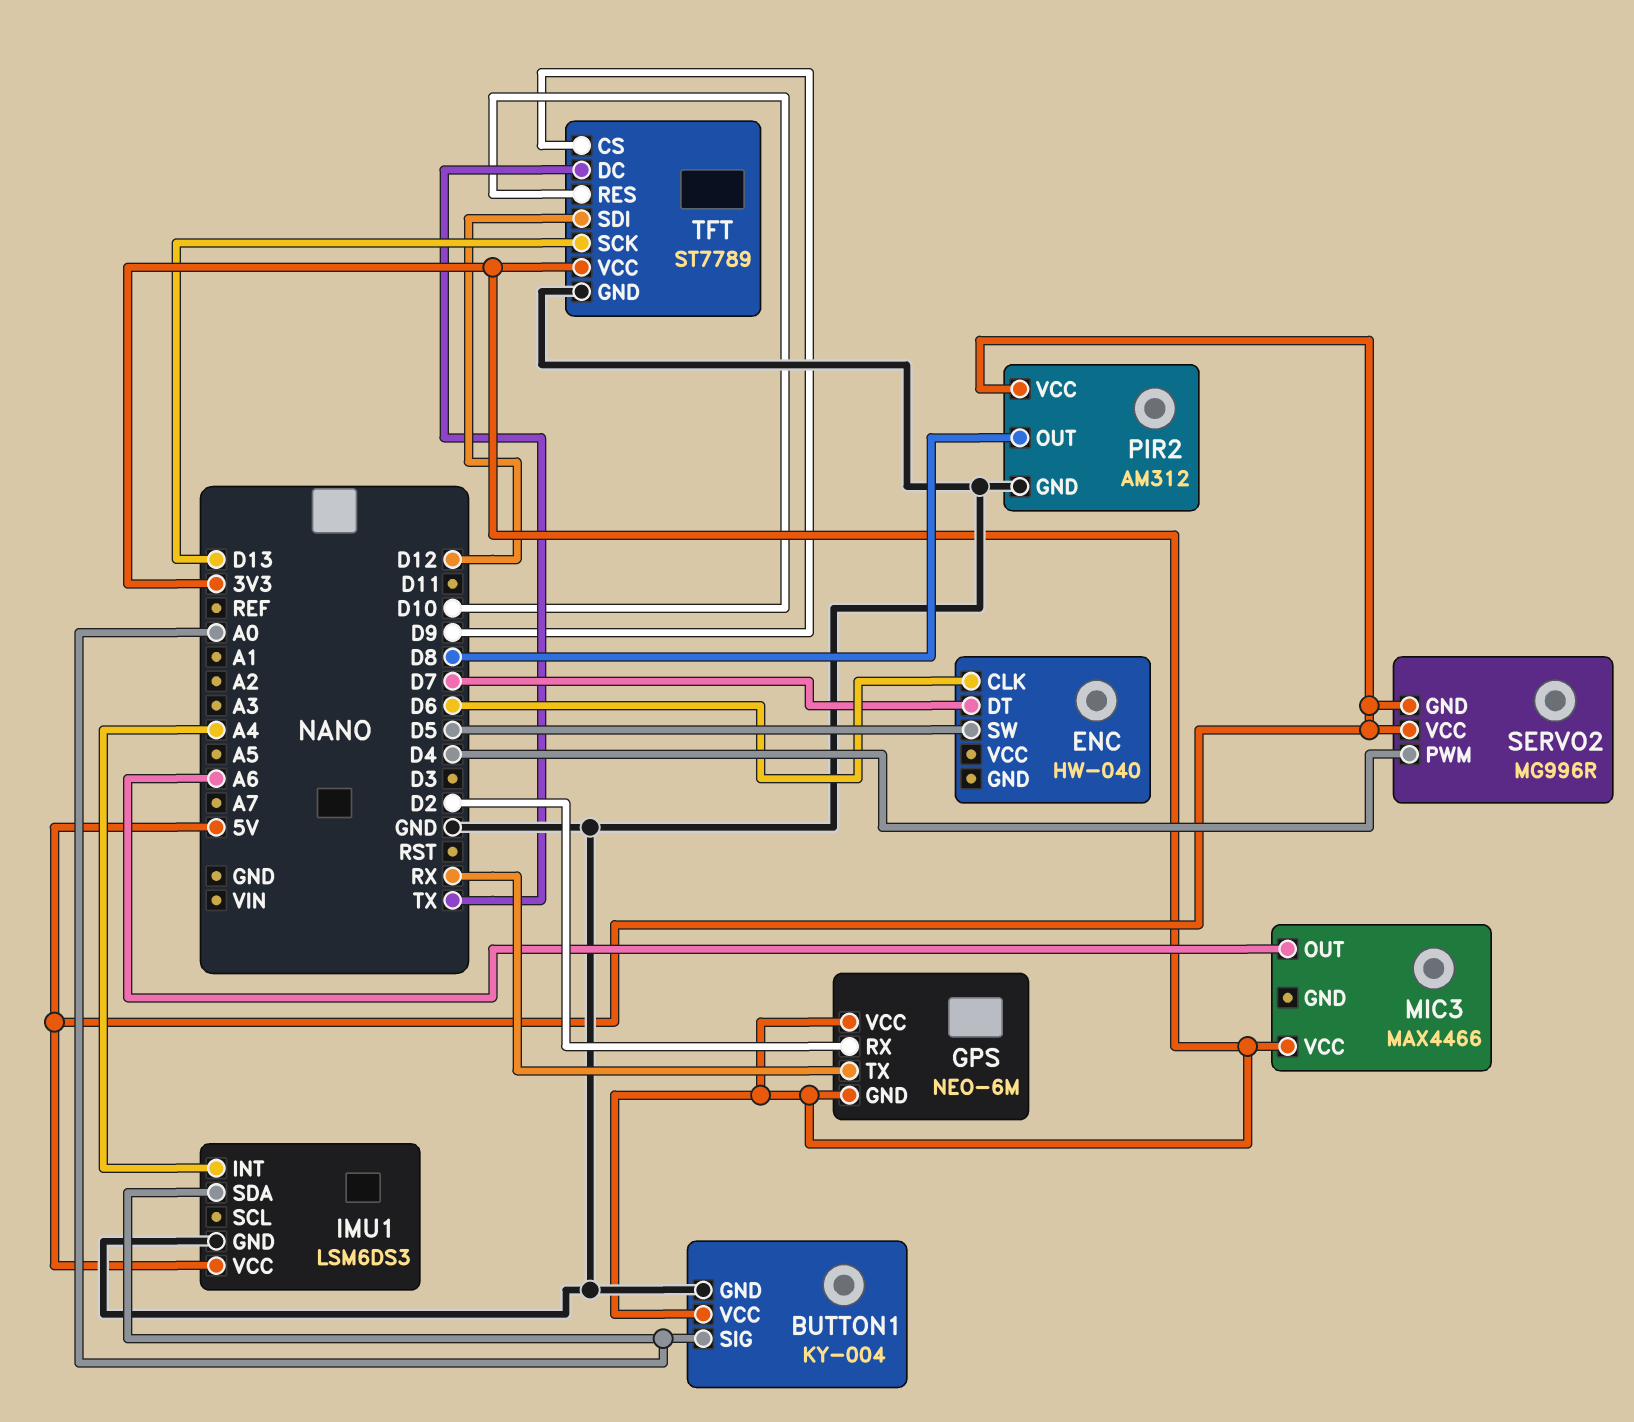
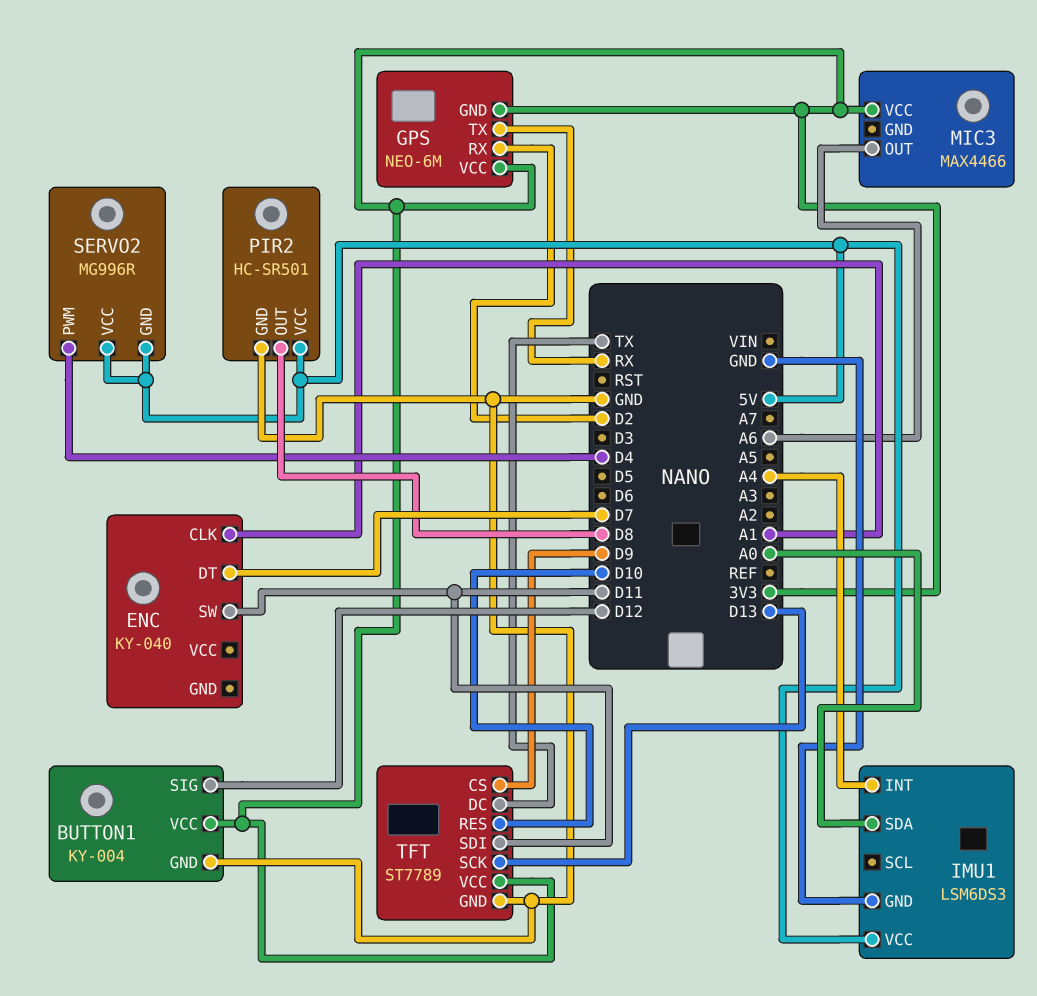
BUTTON1 pin SIG: A0 -> D12
ENC: HW-040 -> KY-040
ENC pin CLK: D6 -> A1
ENC pin SW: D5 -> D11
PIR2: AM312 -> HC-SR501
TFT pin SDI: D12 -> D11

